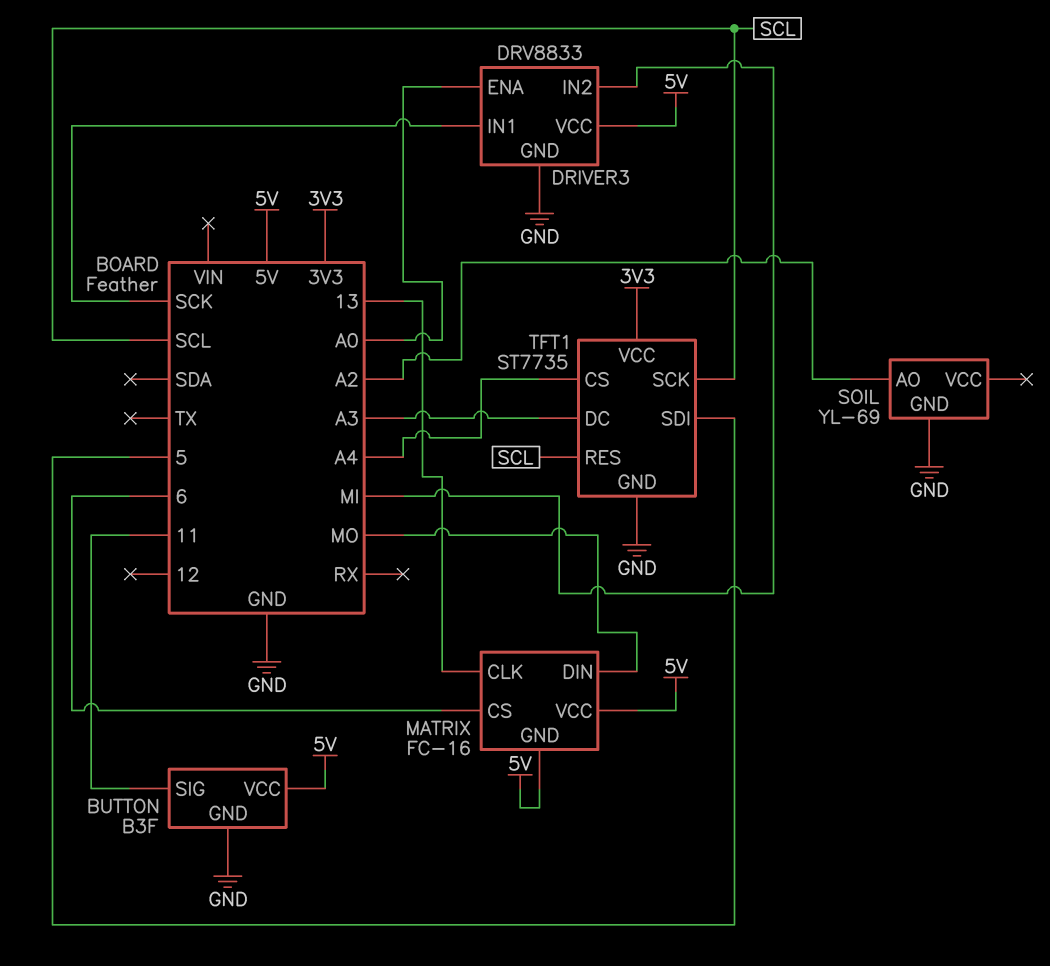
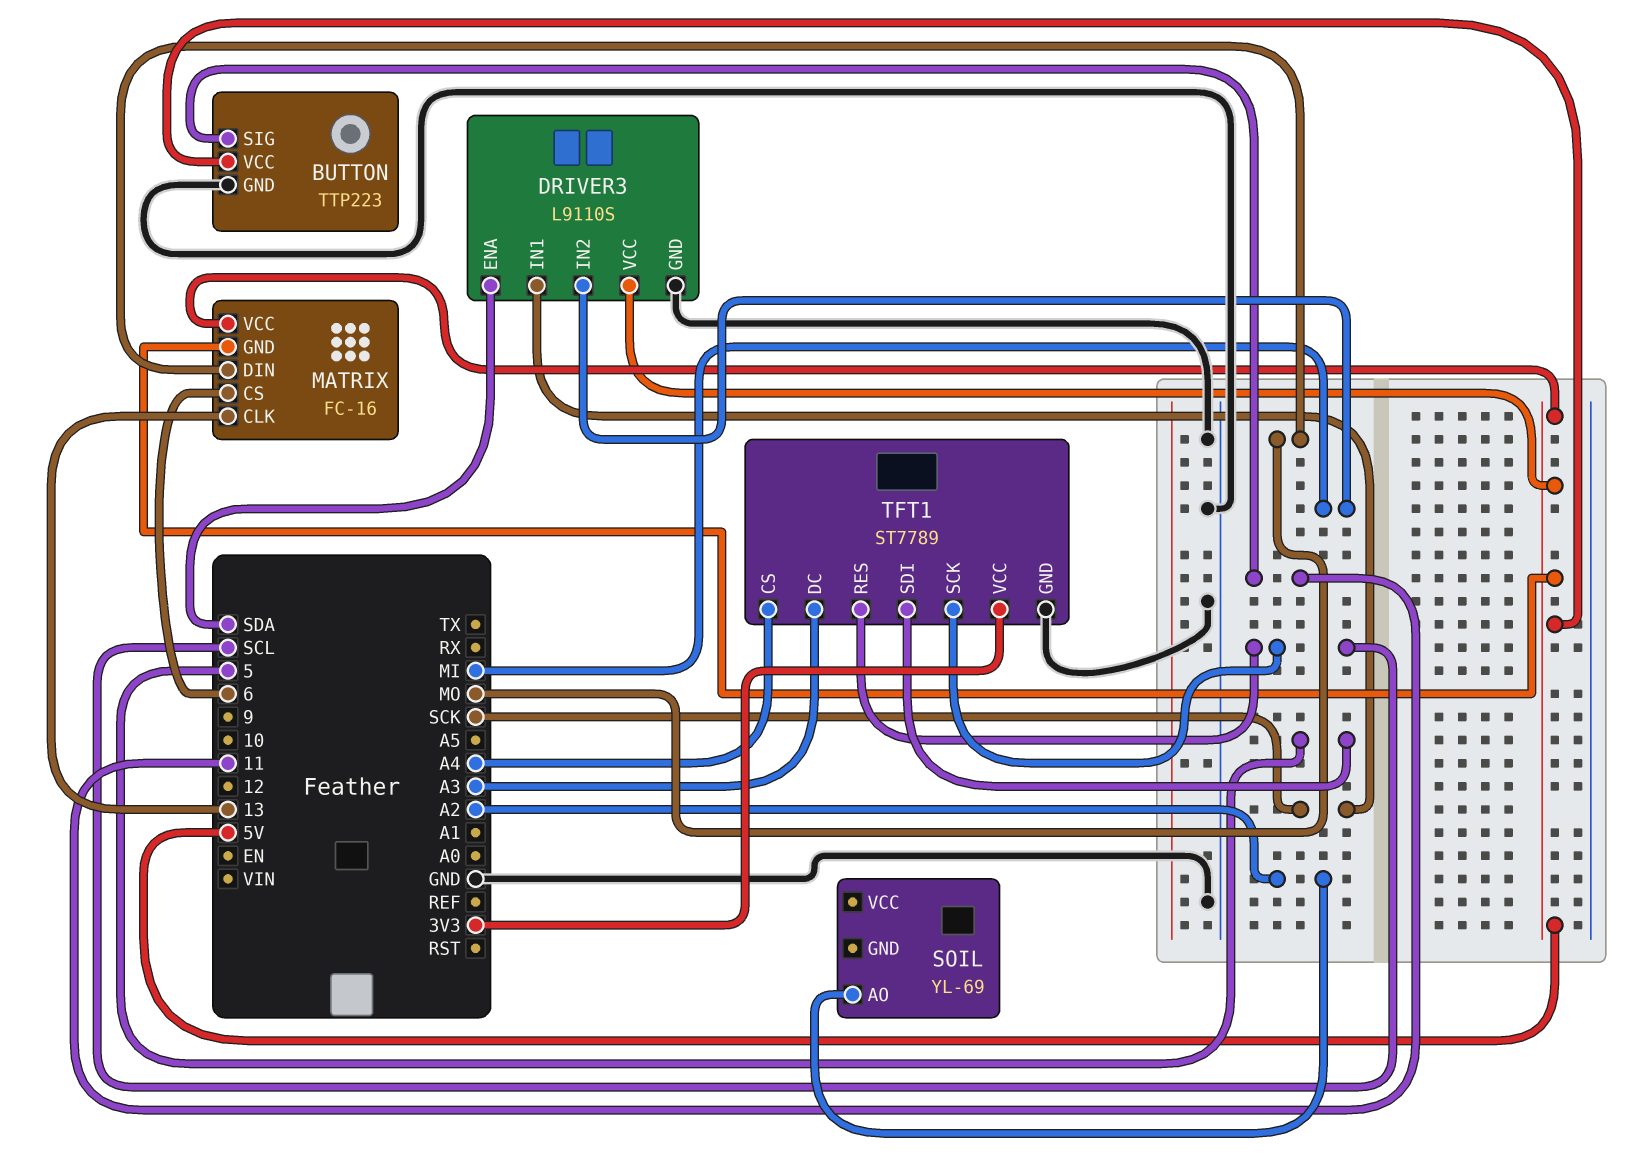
BUTTON: B3F -> TTP223
DRIVER3: DRV8833 -> L9110S
DRIVER3 pin ENA: A0 -> SDA
SOIL pin GND: GND -> none
TFT1: ST7735 -> ST7789

